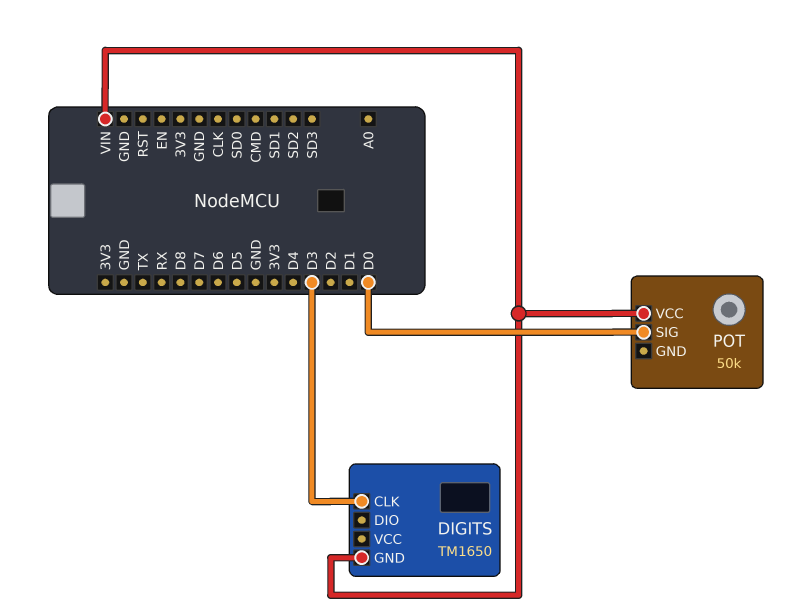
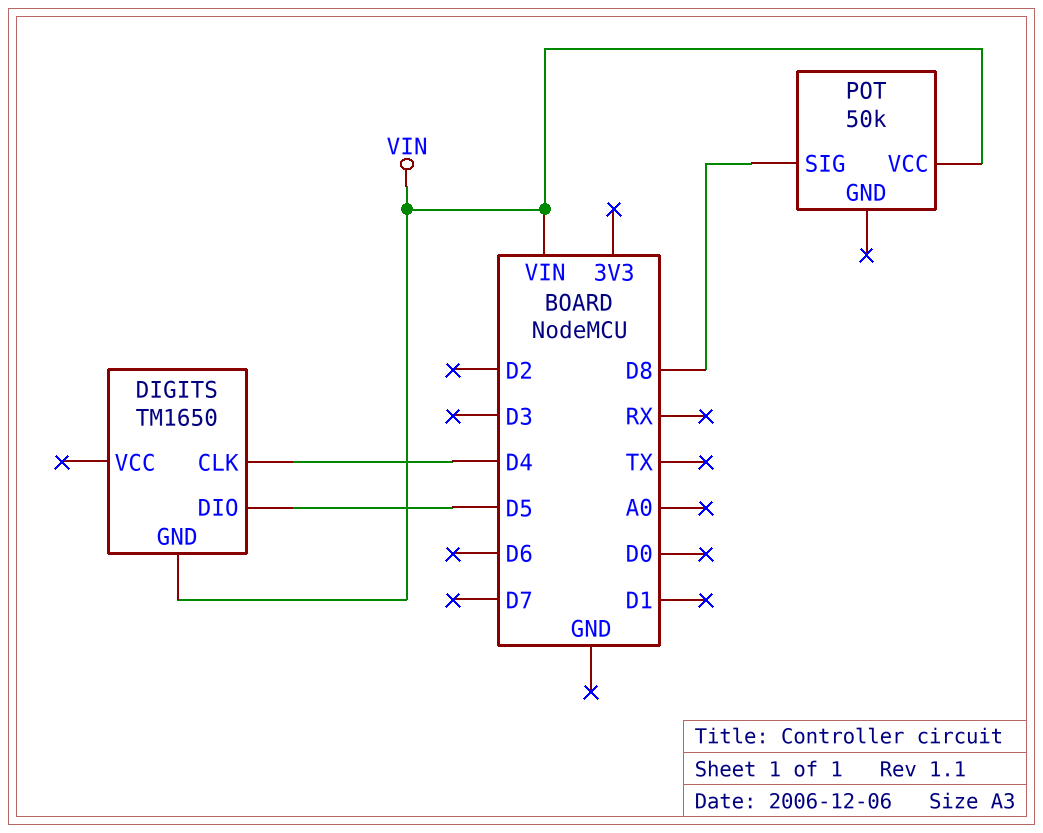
DIGITS pin CLK: D3 -> D4
DIGITS pin DIO: none -> D5
POT pin SIG: D0 -> D8

